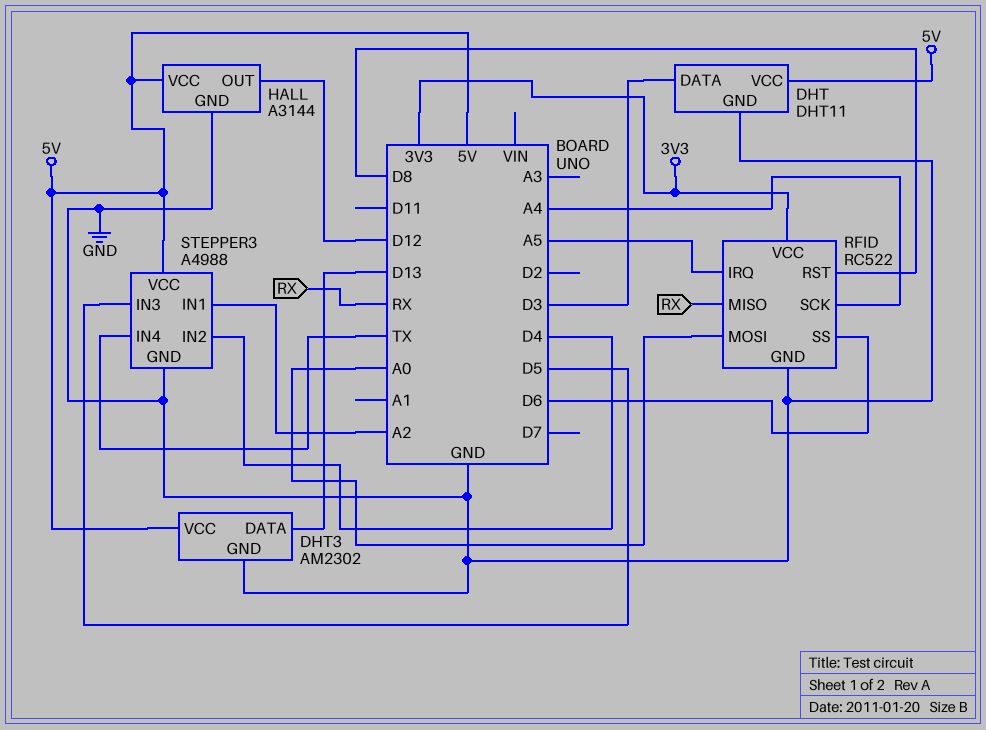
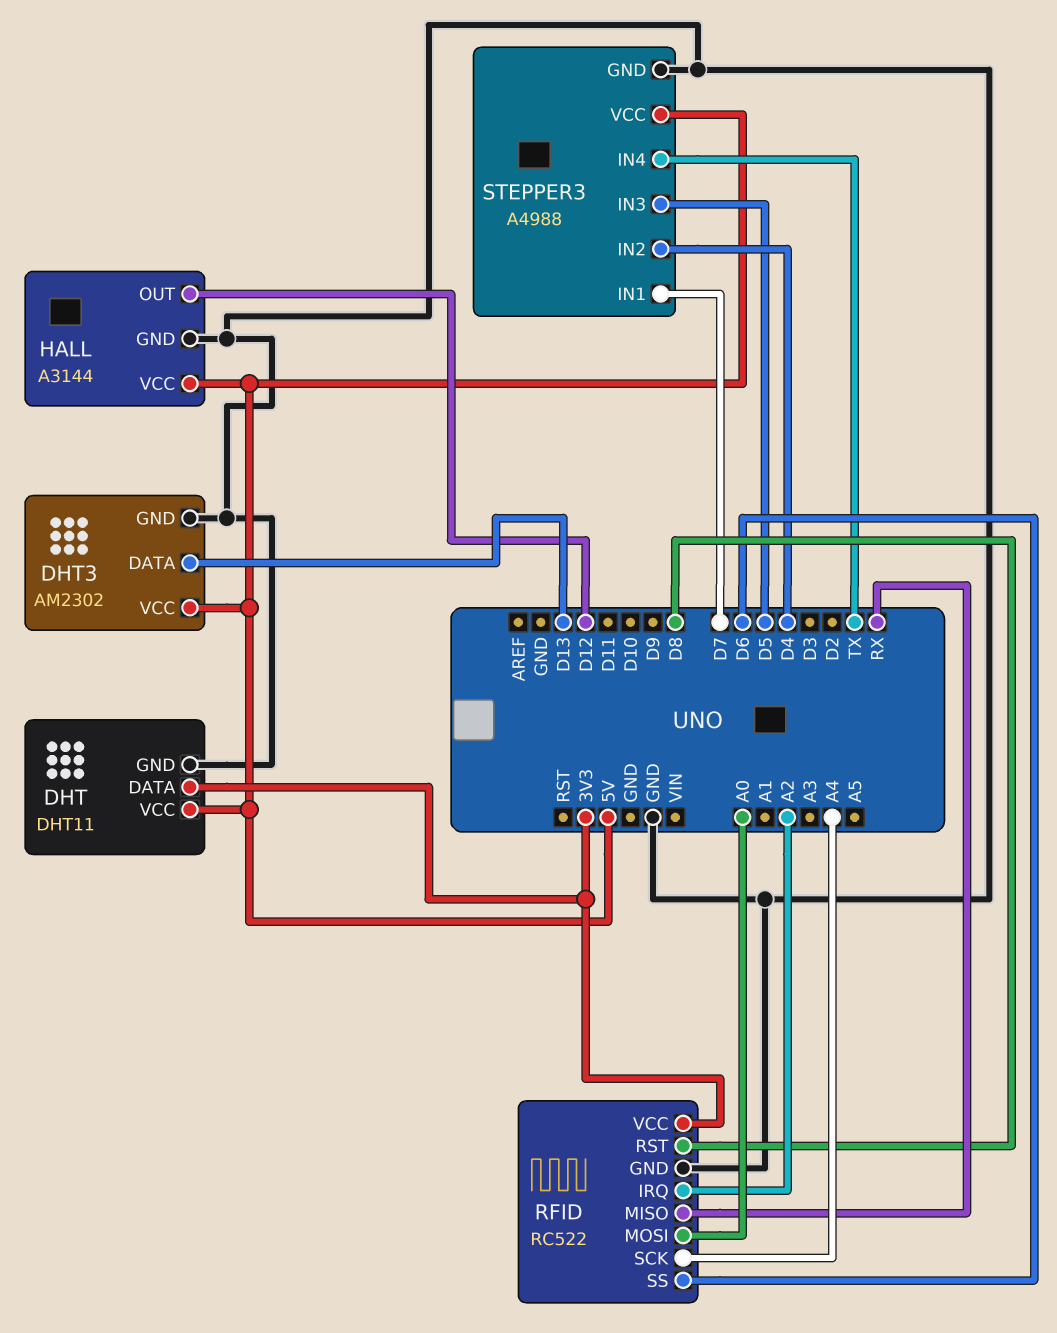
DHT pin DATA: D3 -> 3V3
RFID pin IRQ: A5 -> A2
STEPPER3 pin IN1: A2 -> D7

